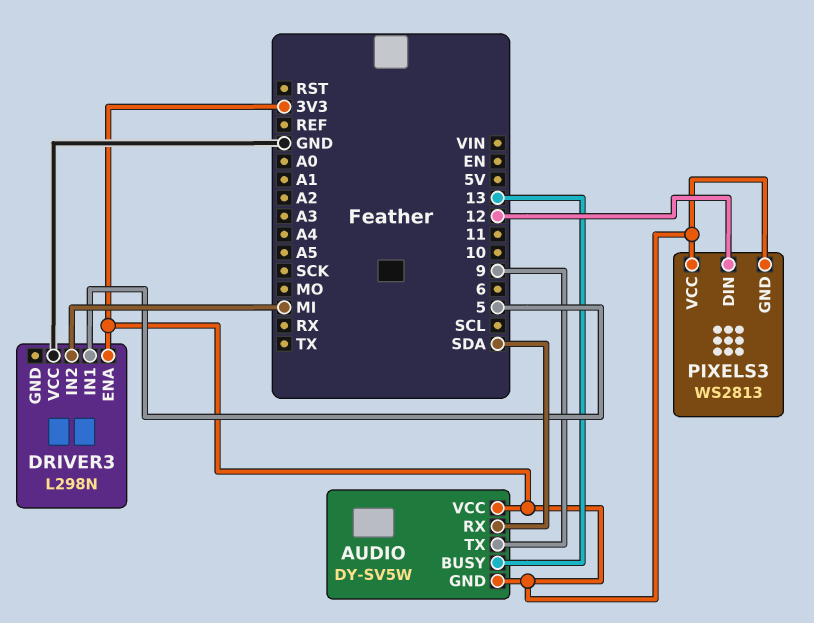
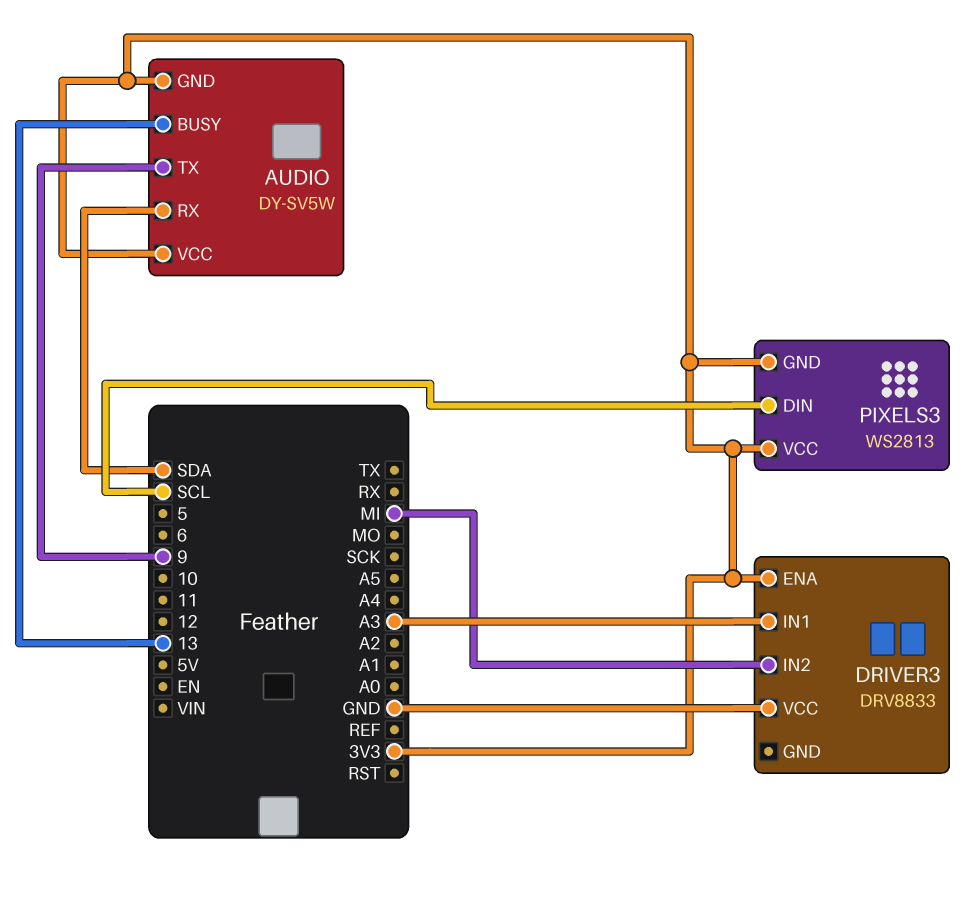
DRIVER3: L298N -> DRV8833
DRIVER3 pin IN1: 5 -> A3
PIXELS3 pin DIN: 12 -> SCL

